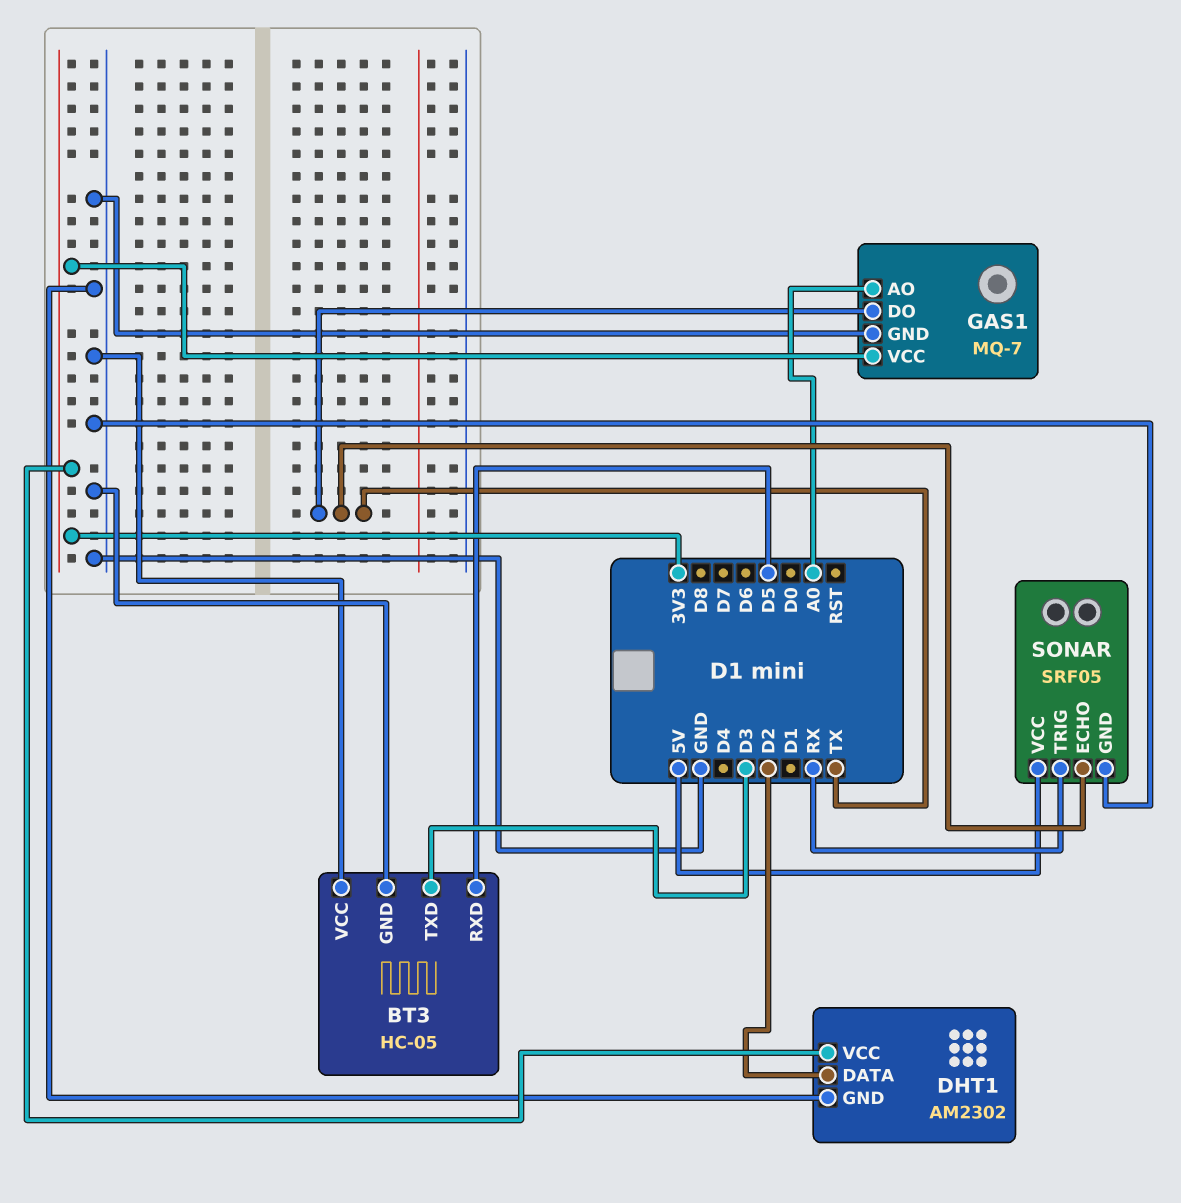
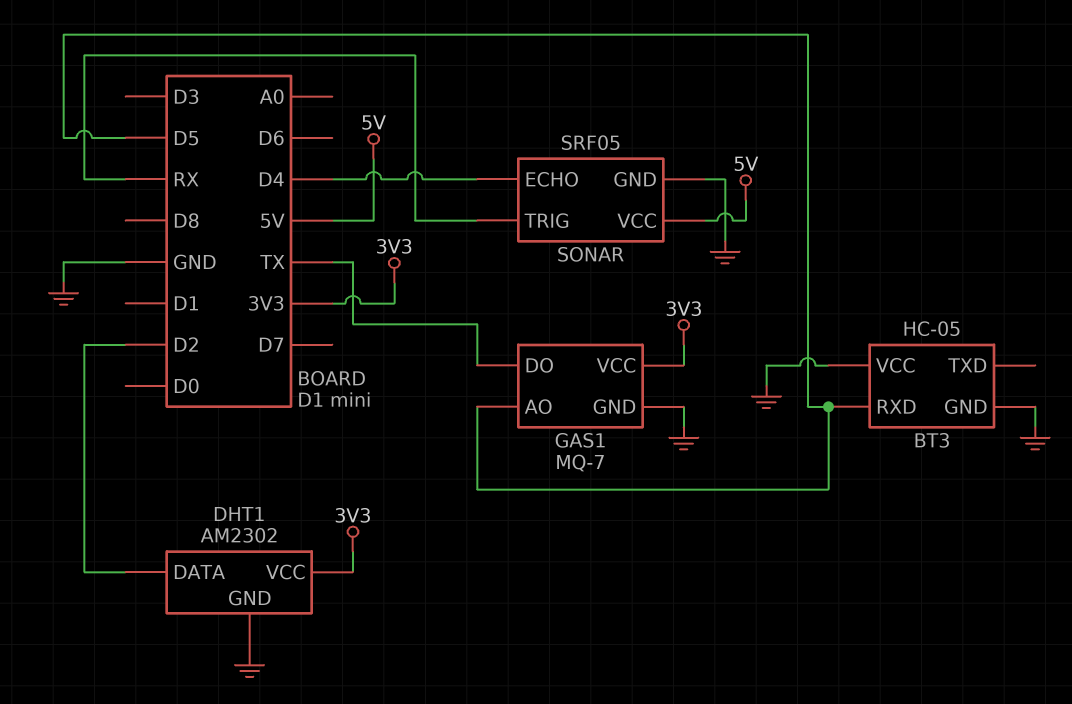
BT3 pin TXD: D3 -> none
GAS1 pin AO: A0 -> D5
SONAR pin ECHO: TX -> D4

